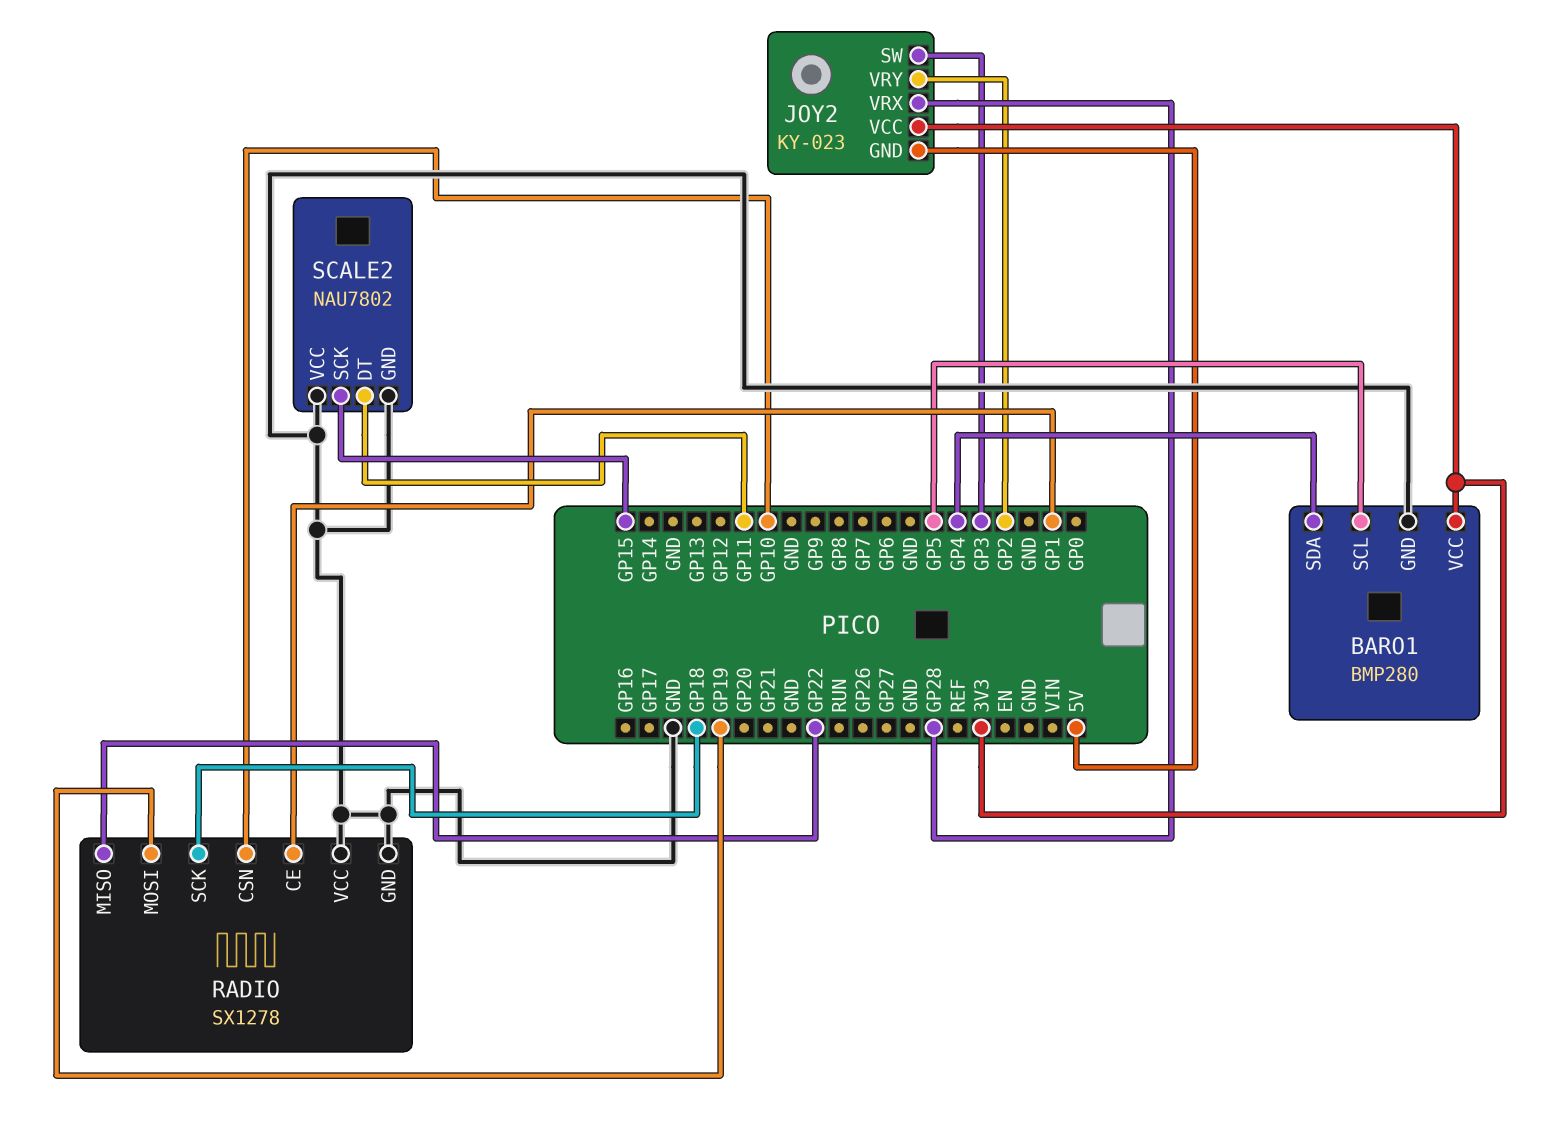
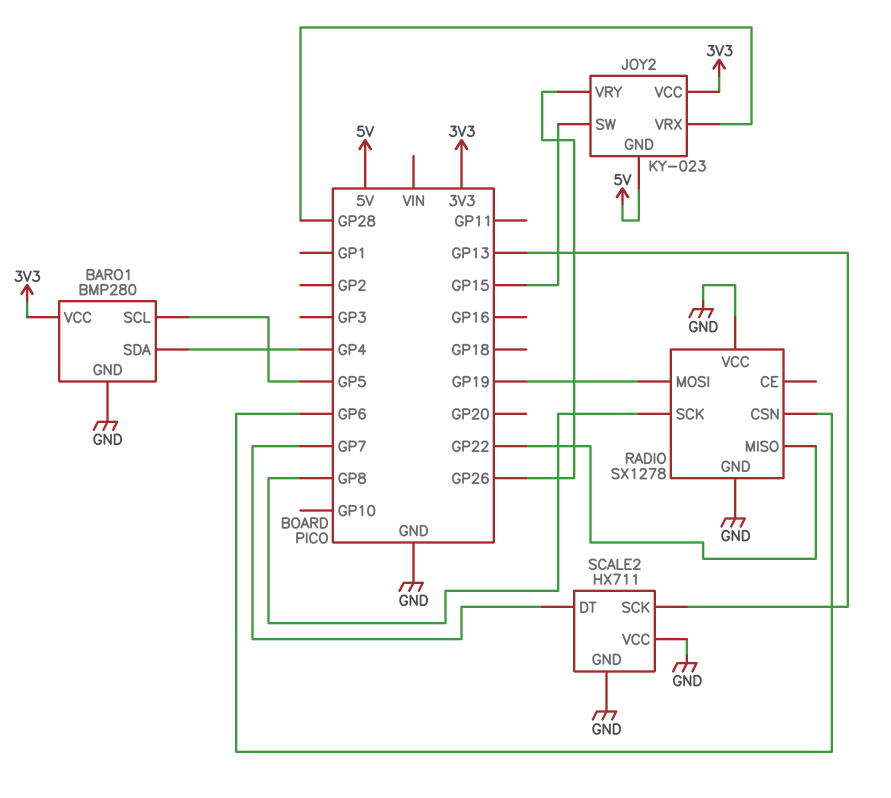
JOY2 pin SW: GP3 -> GP15
JOY2 pin VRY: GP2 -> GP26
RADIO pin CE: GP1 -> none
RADIO pin CSN: GP10 -> GP6
RADIO pin SCK: GP18 -> GP8
SCALE2: NAU7802 -> HX711
SCALE2 pin DT: GP11 -> GP7
SCALE2 pin SCK: GP15 -> GP13

